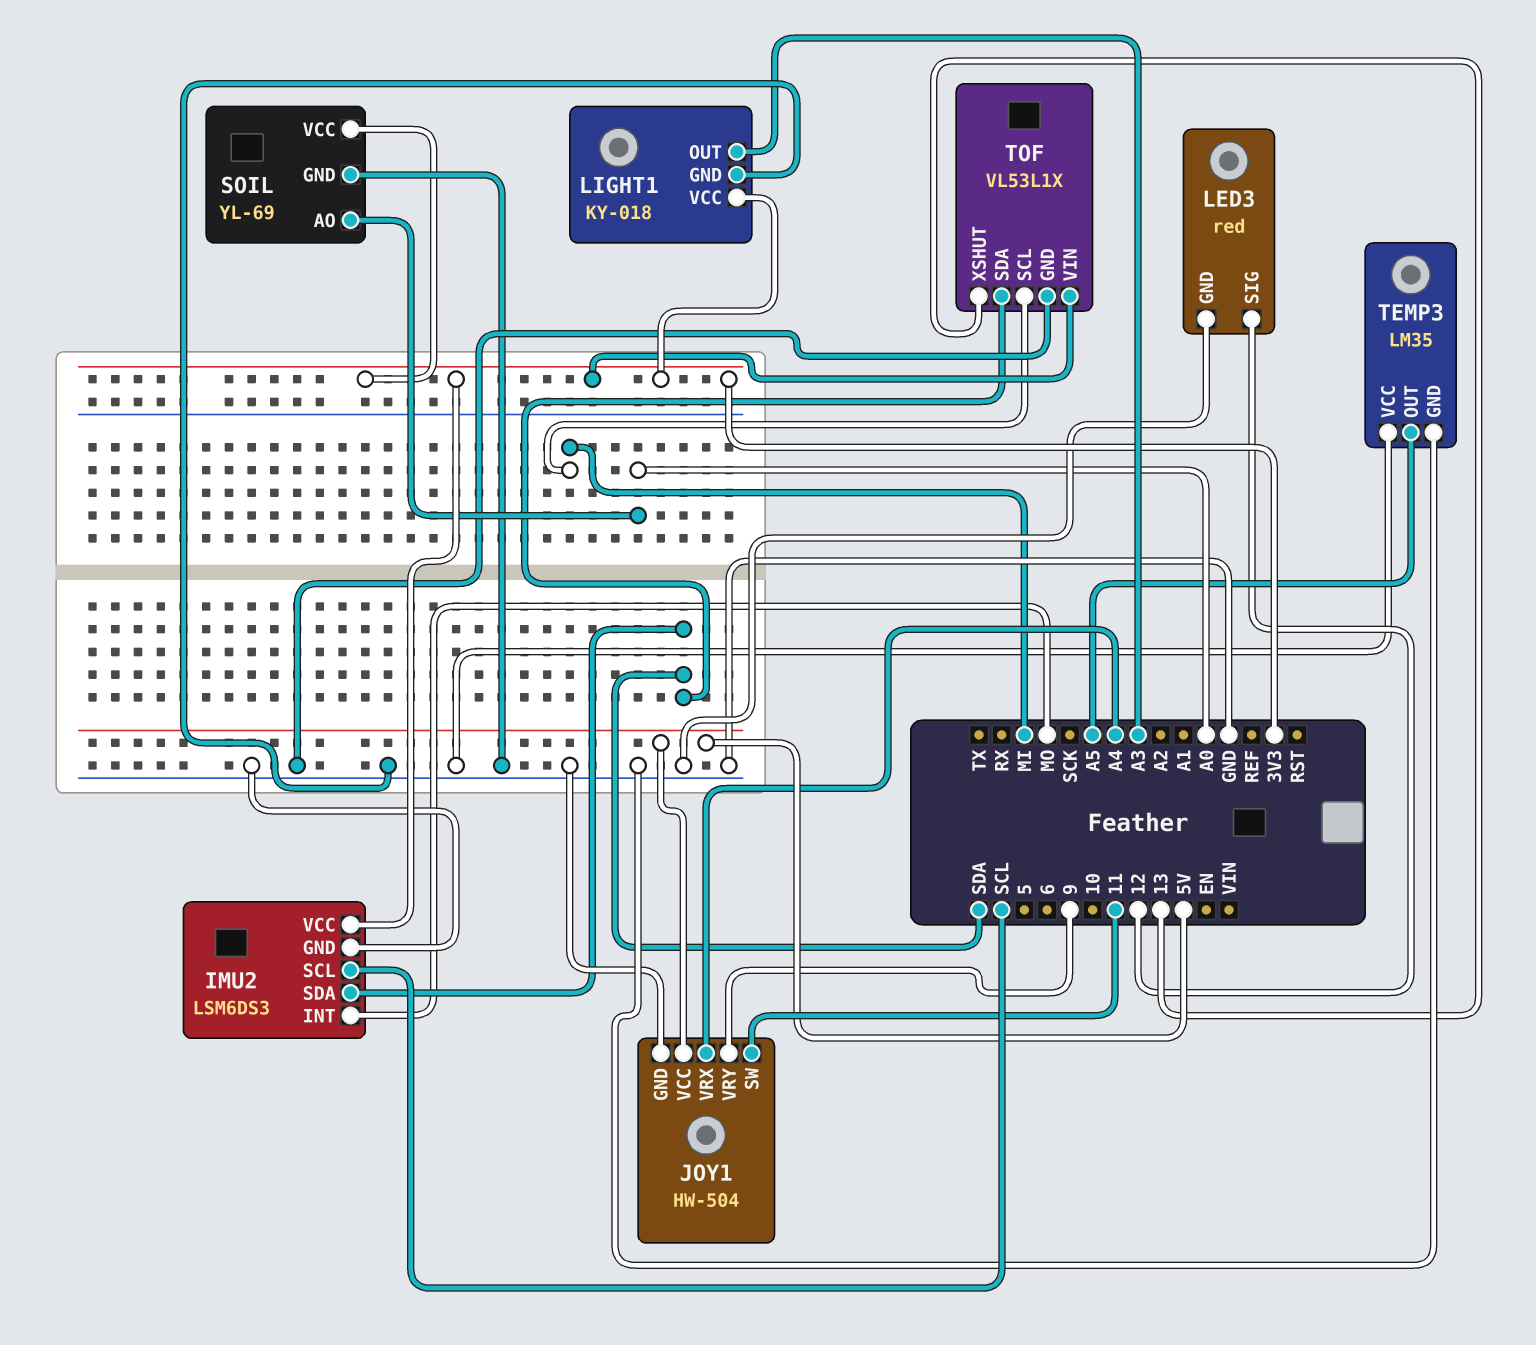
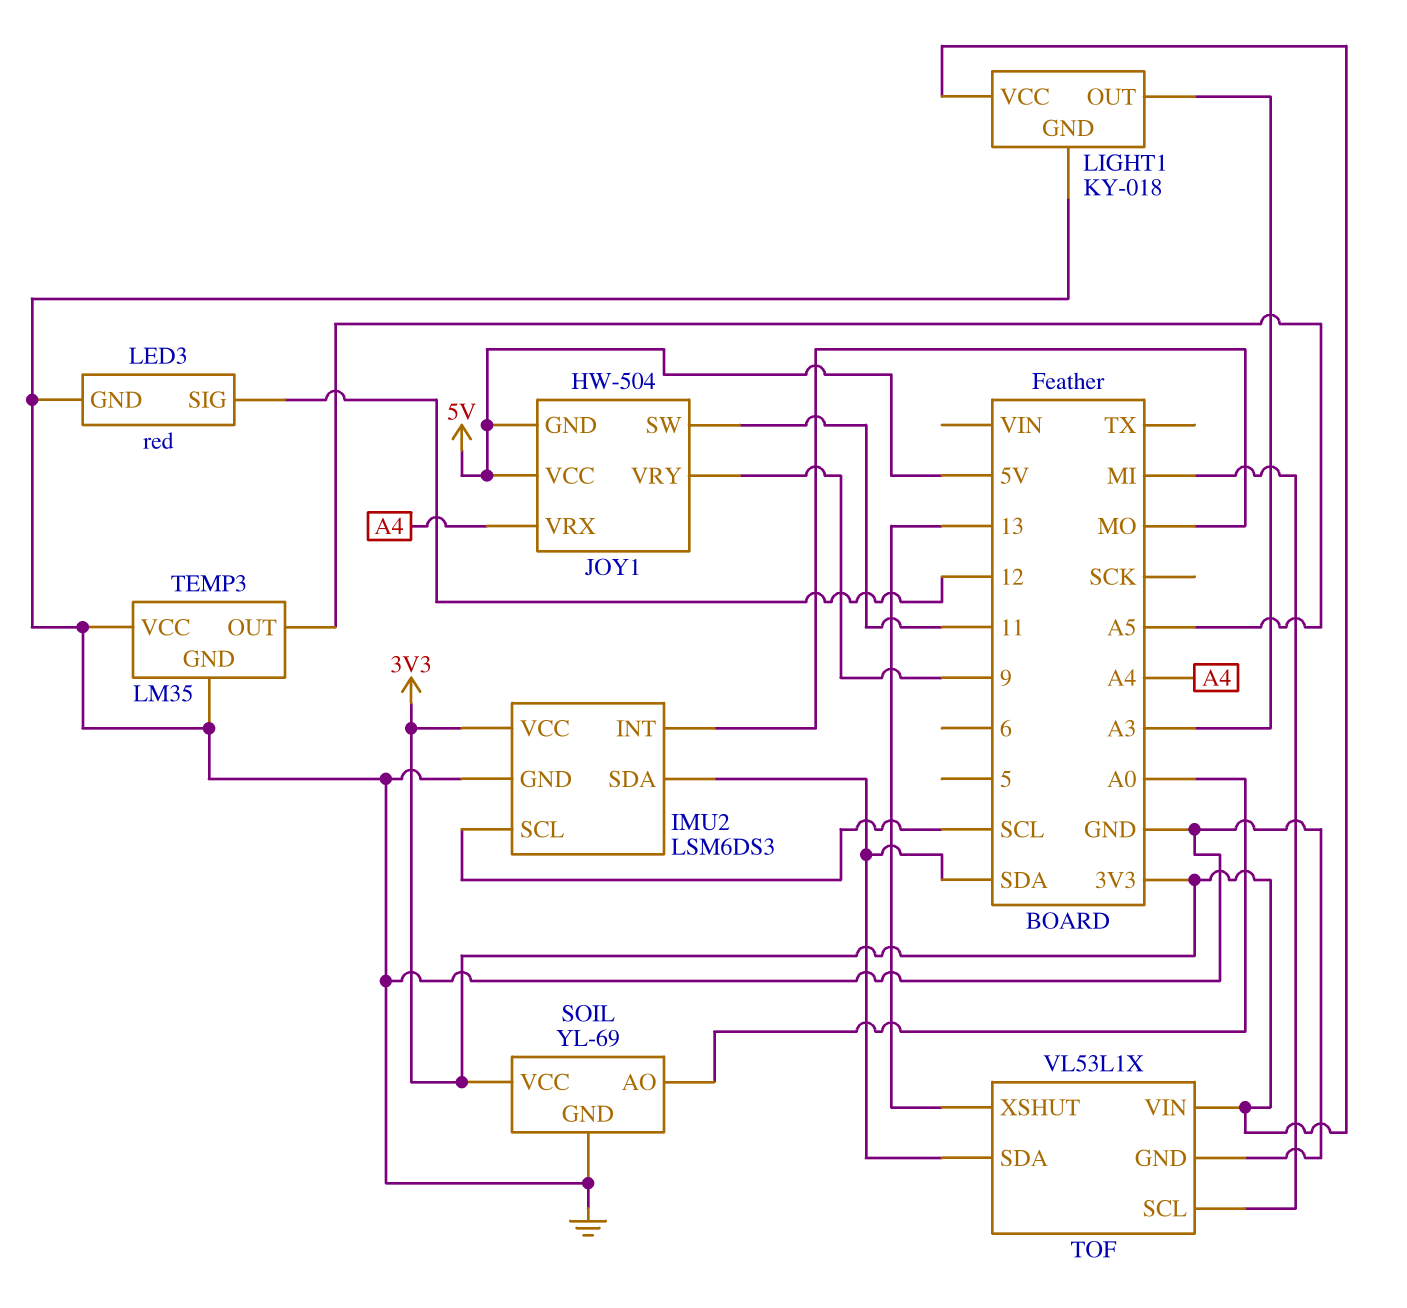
JOY1 pin GND: GND -> 5V

